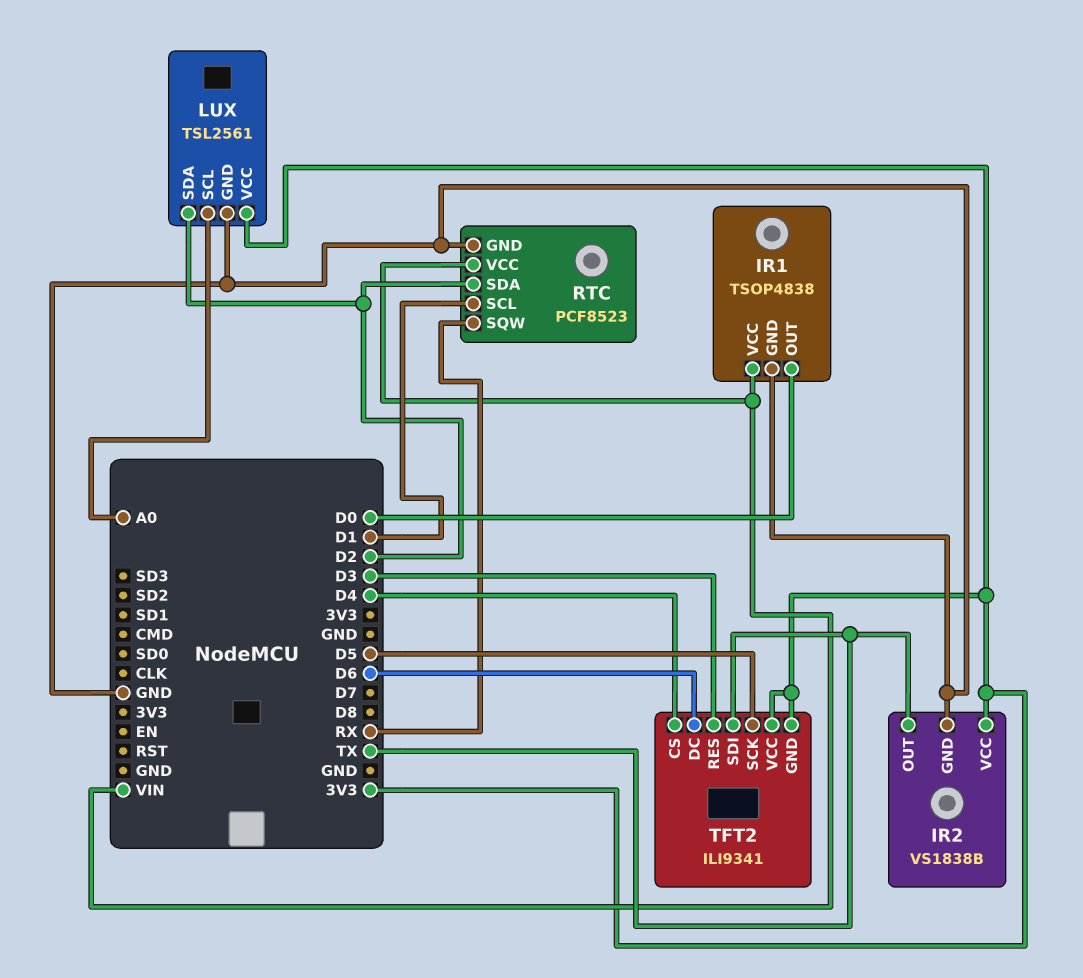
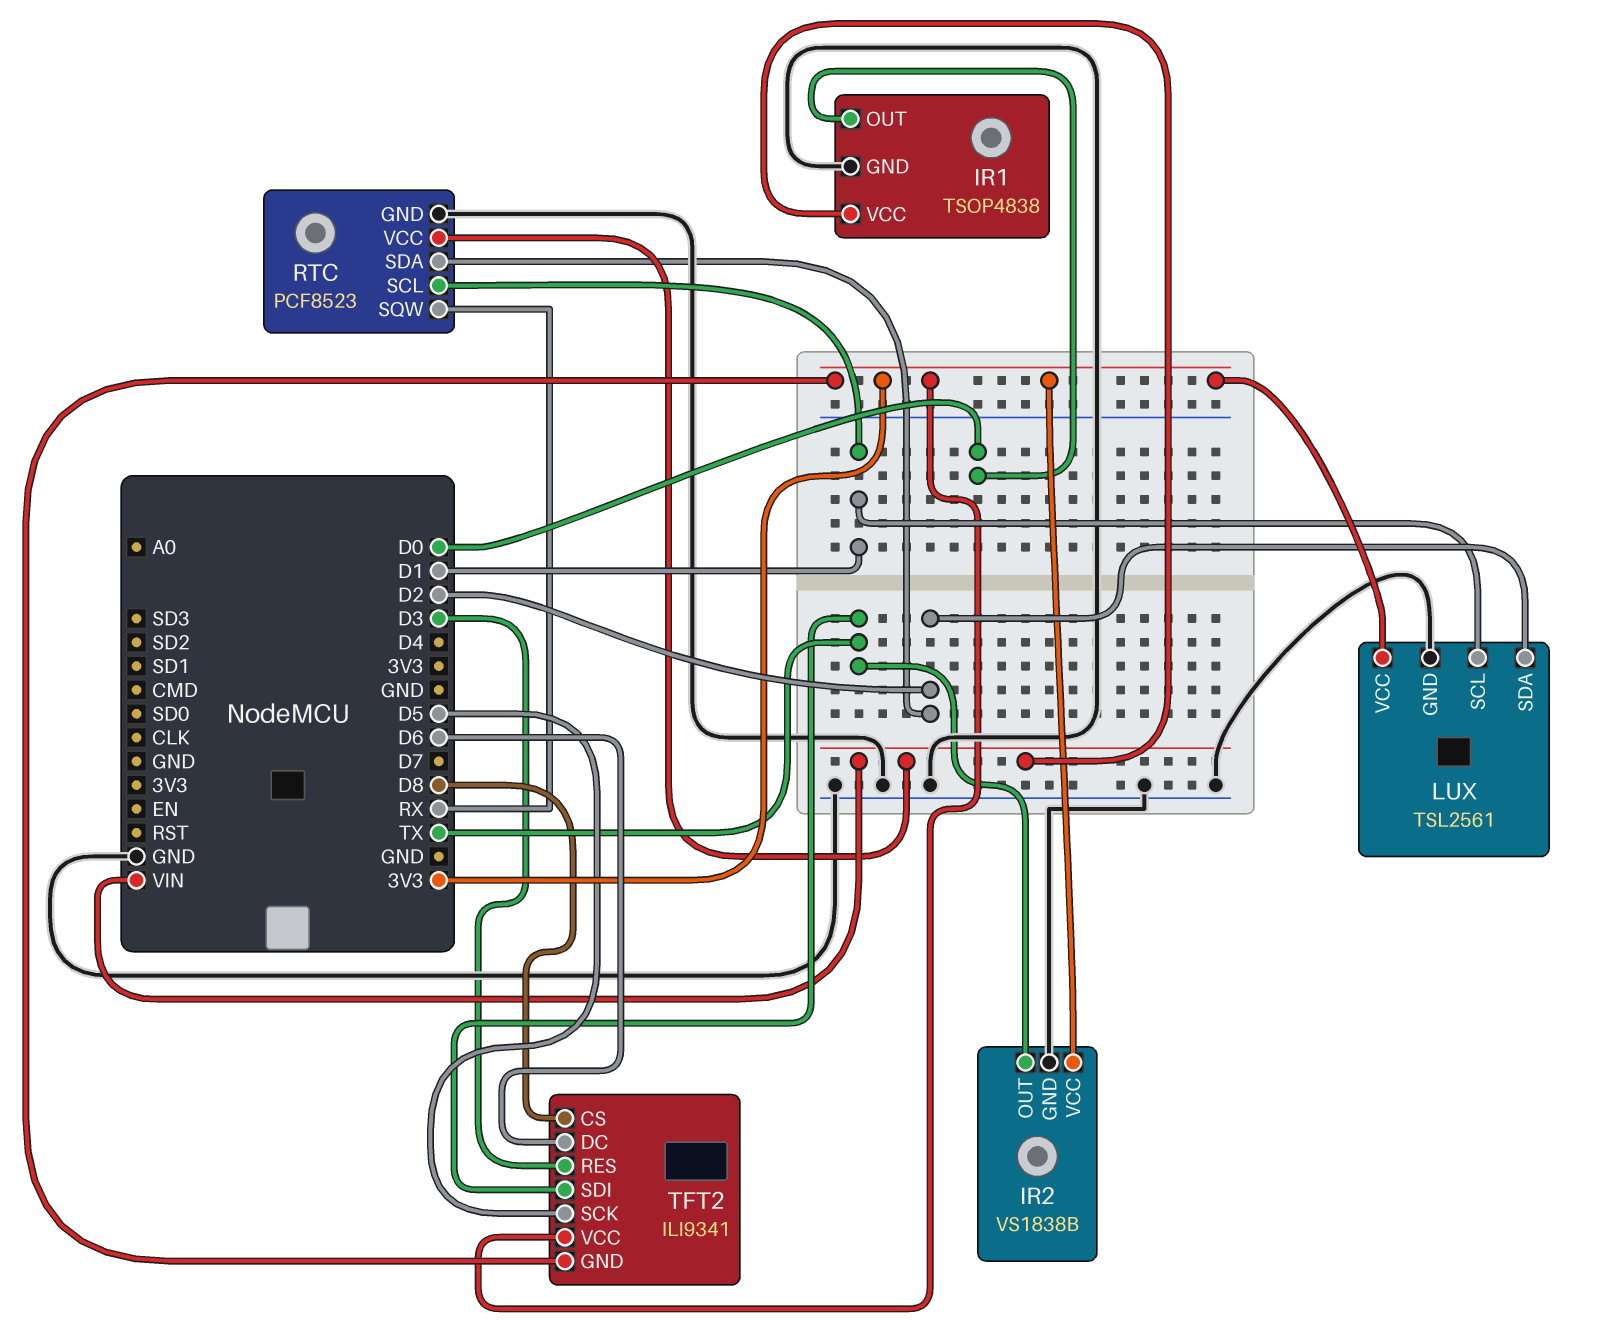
LUX pin SCL: A0 -> D1
TFT2 pin CS: D4 -> D8

